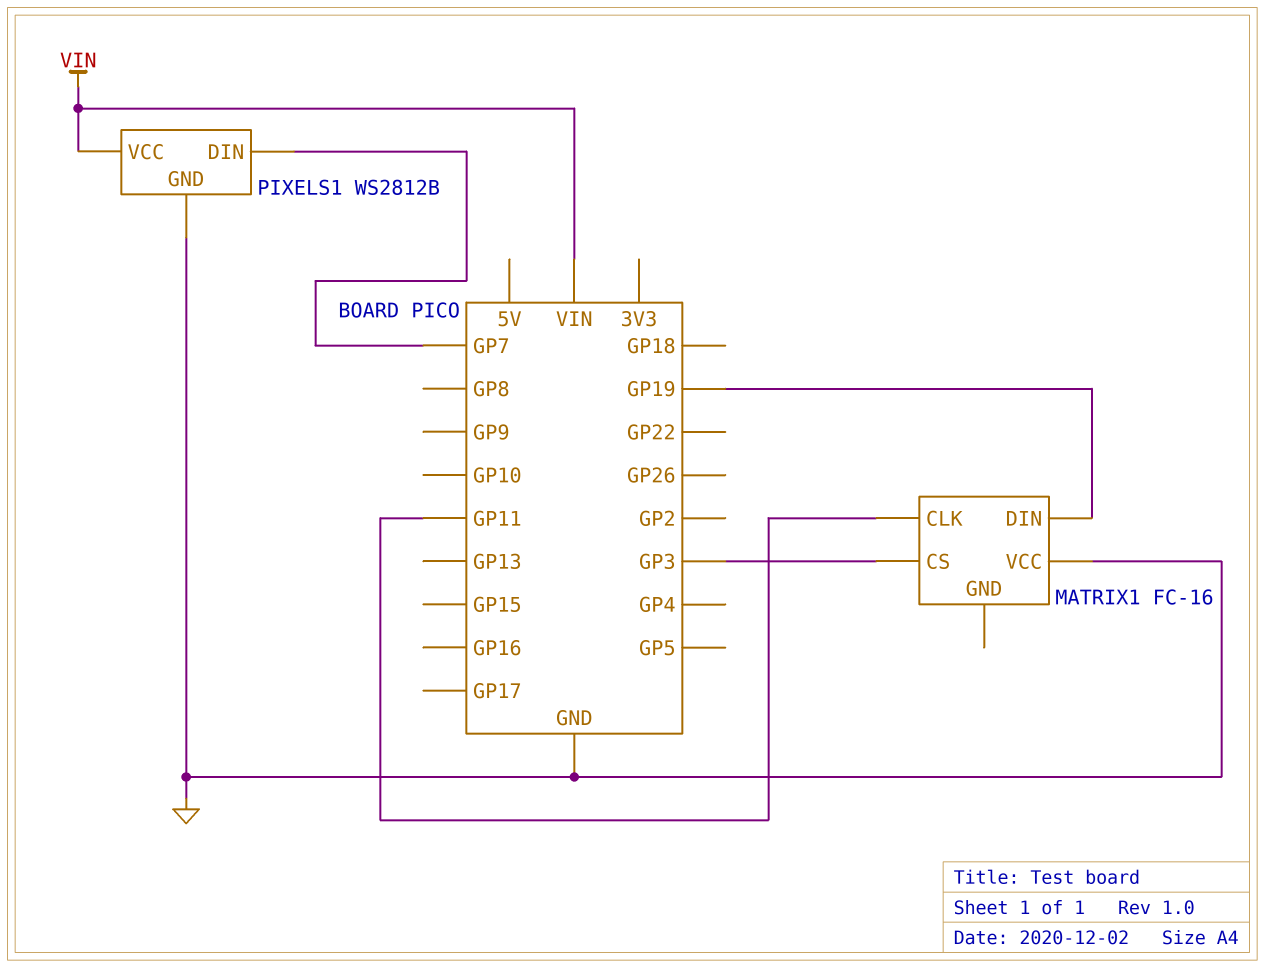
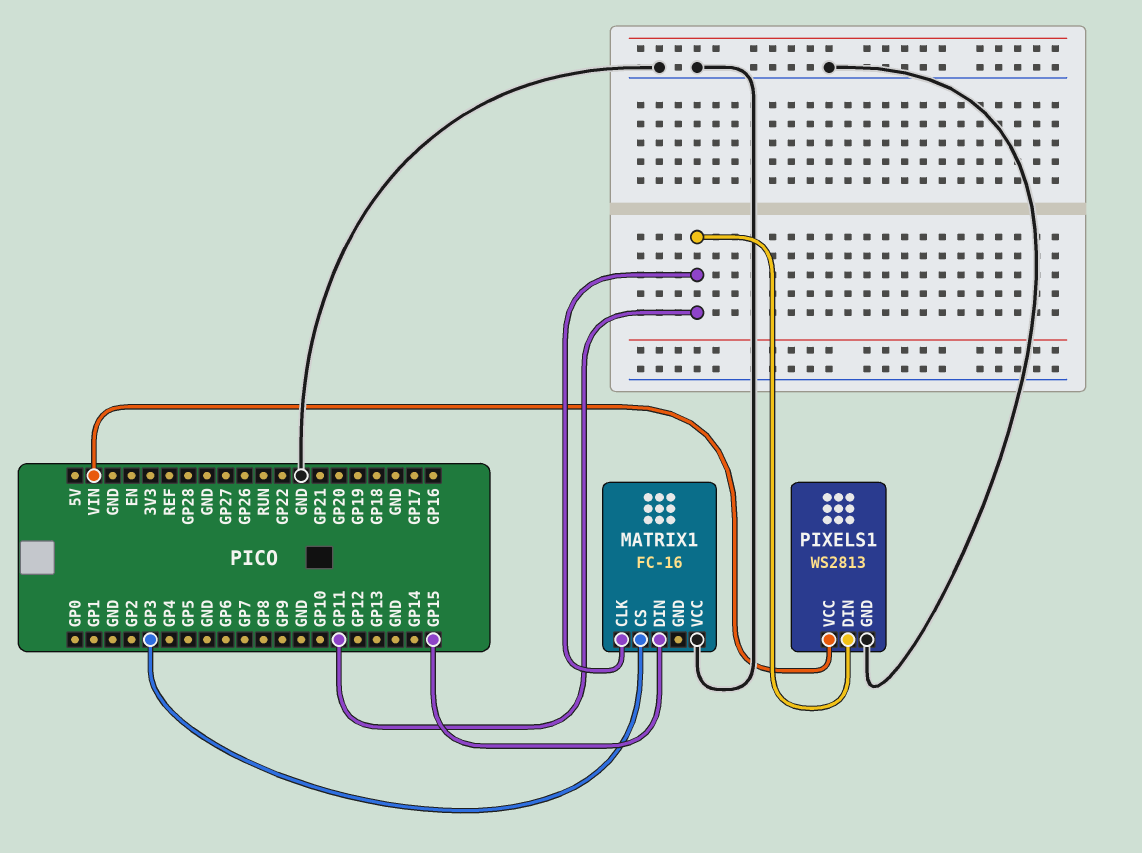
MATRIX1 pin DIN: GP19 -> GP15
PIXELS1: WS2812B -> WS2813
PIXELS1 pin DIN: GP7 -> GP11

